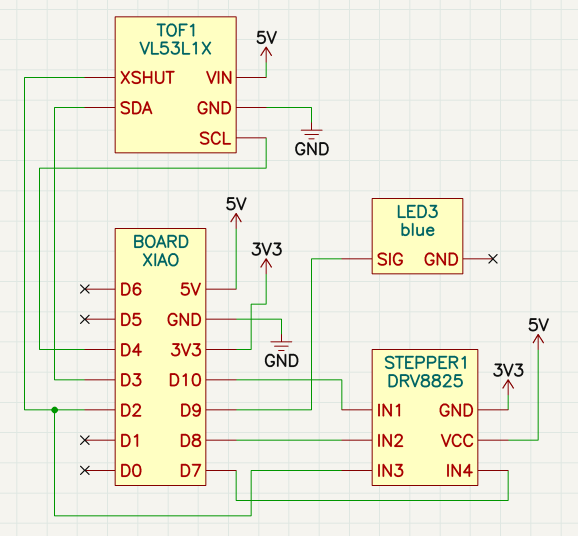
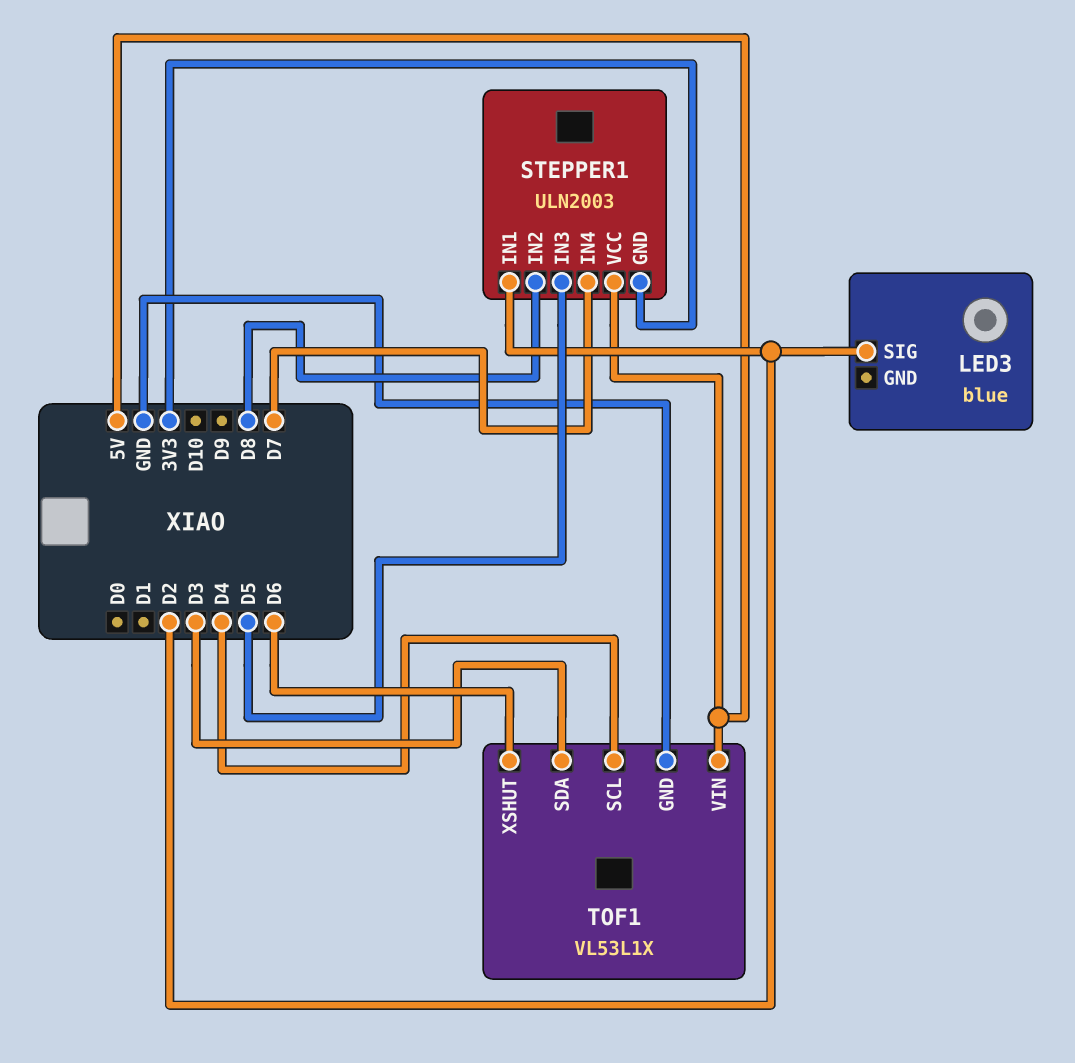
LED3 pin SIG: D9 -> D2
STEPPER1: DRV8825 -> ULN2003
STEPPER1 pin IN1: D10 -> D2
STEPPER1 pin IN3: D2 -> D5
TOF1 pin XSHUT: D2 -> D6

